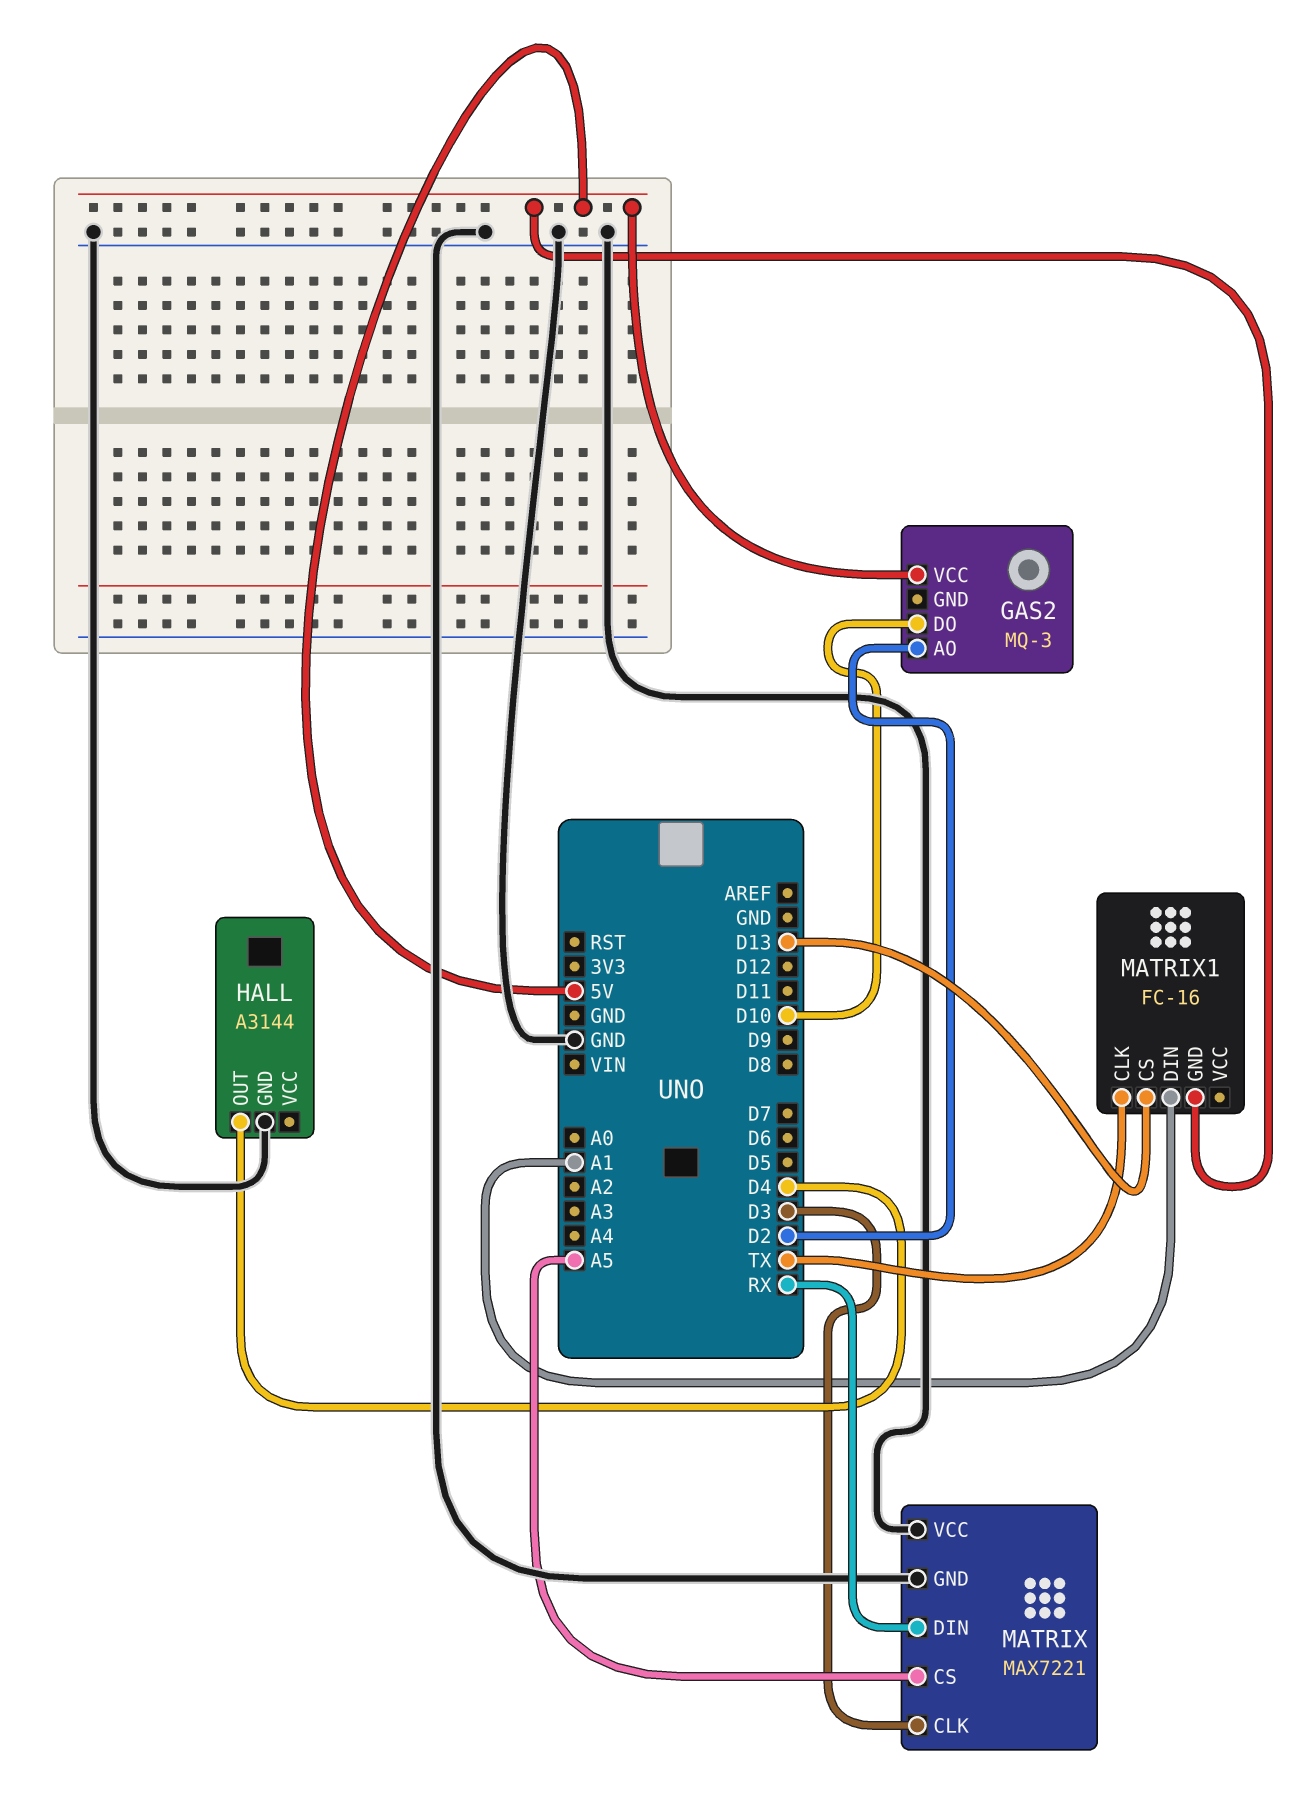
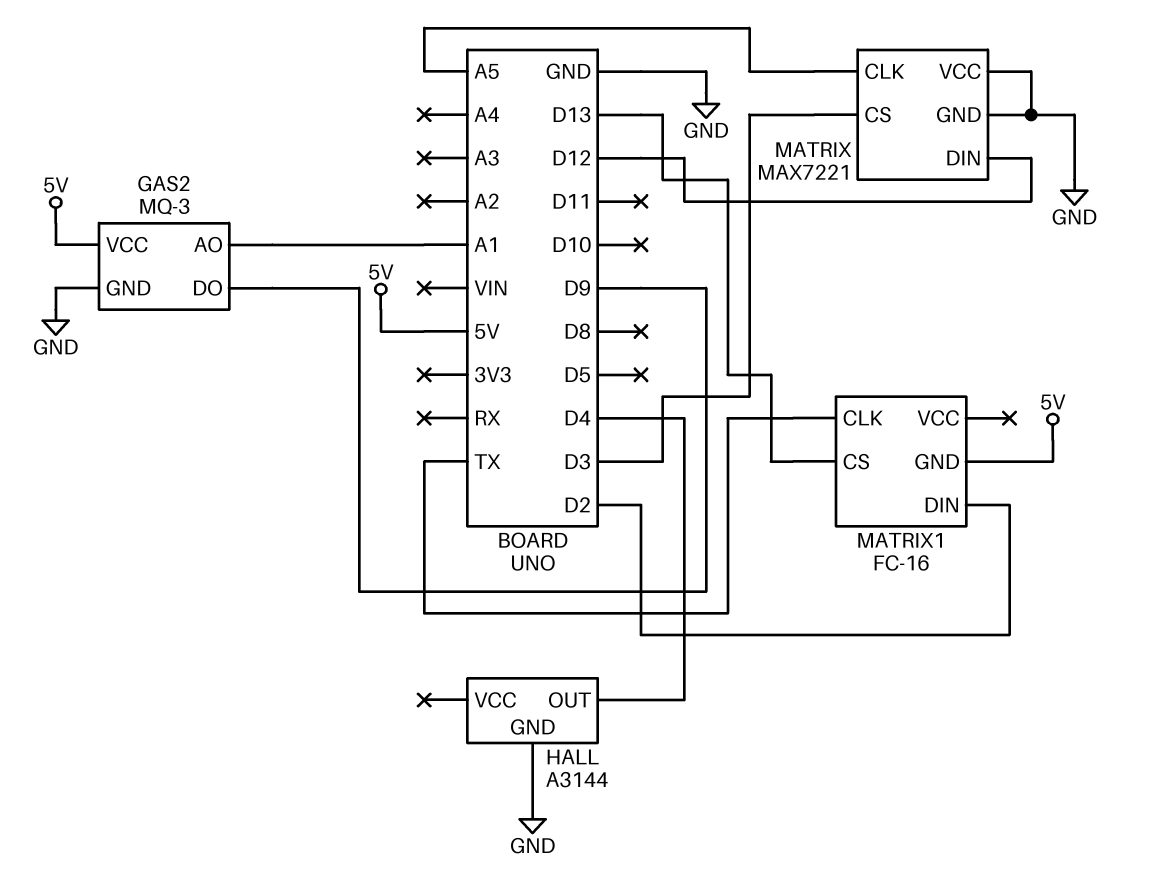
GAS2 pin AO: D2 -> A1
GAS2 pin DO: D10 -> D9
GAS2 pin GND: none -> GND
MATRIX pin CLK: D3 -> A5
MATRIX pin CS: A5 -> D3
MATRIX pin DIN: RX -> D12
MATRIX1 pin DIN: A1 -> D2

